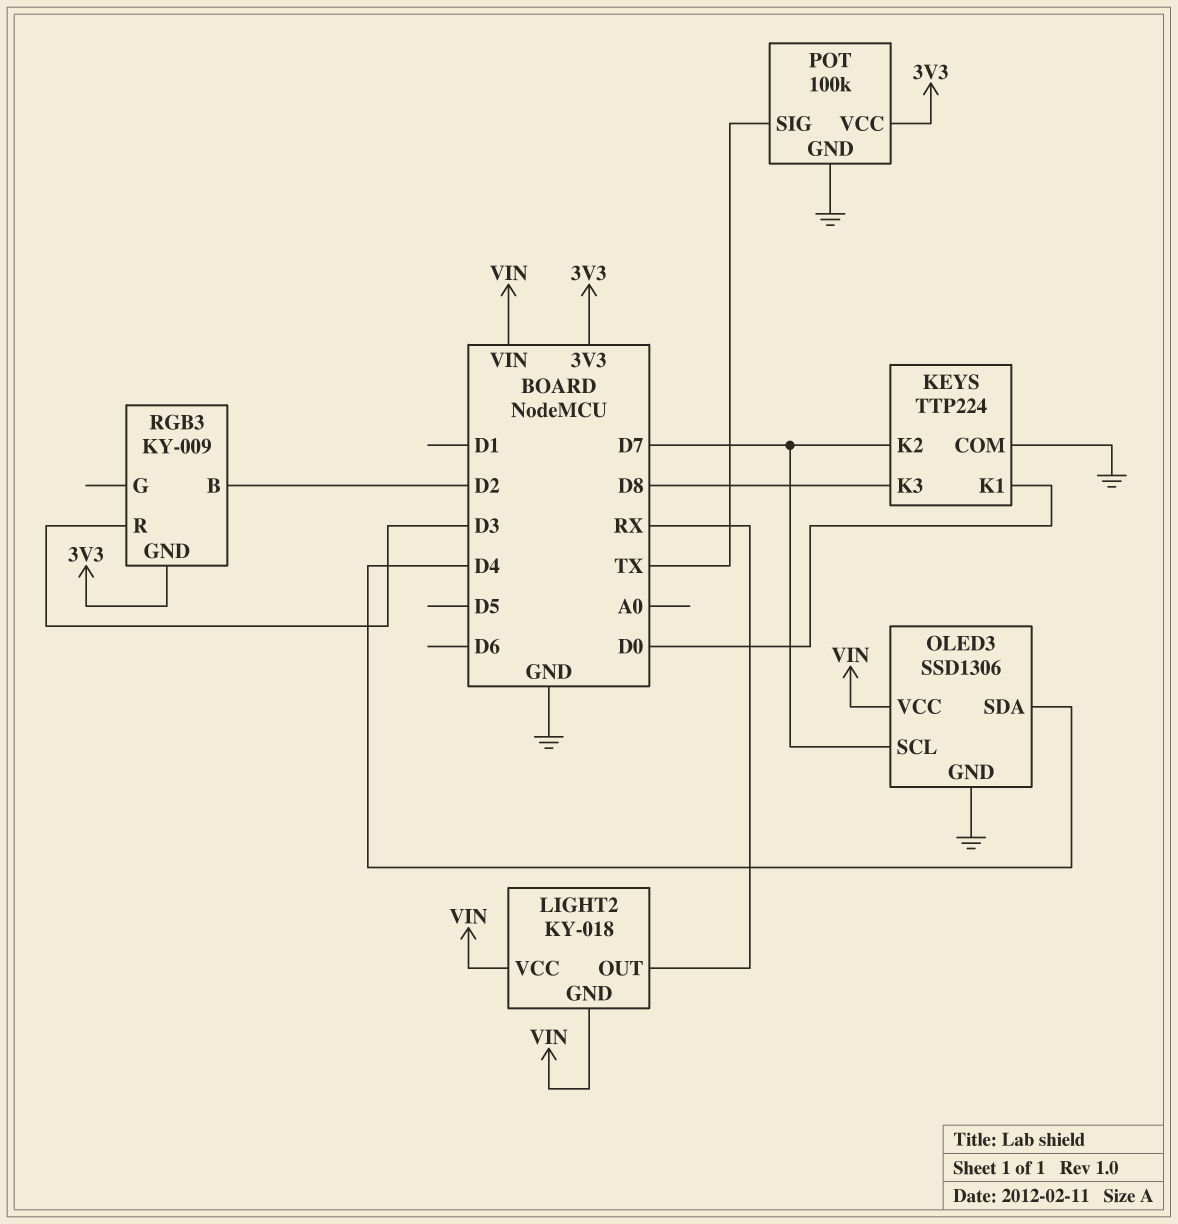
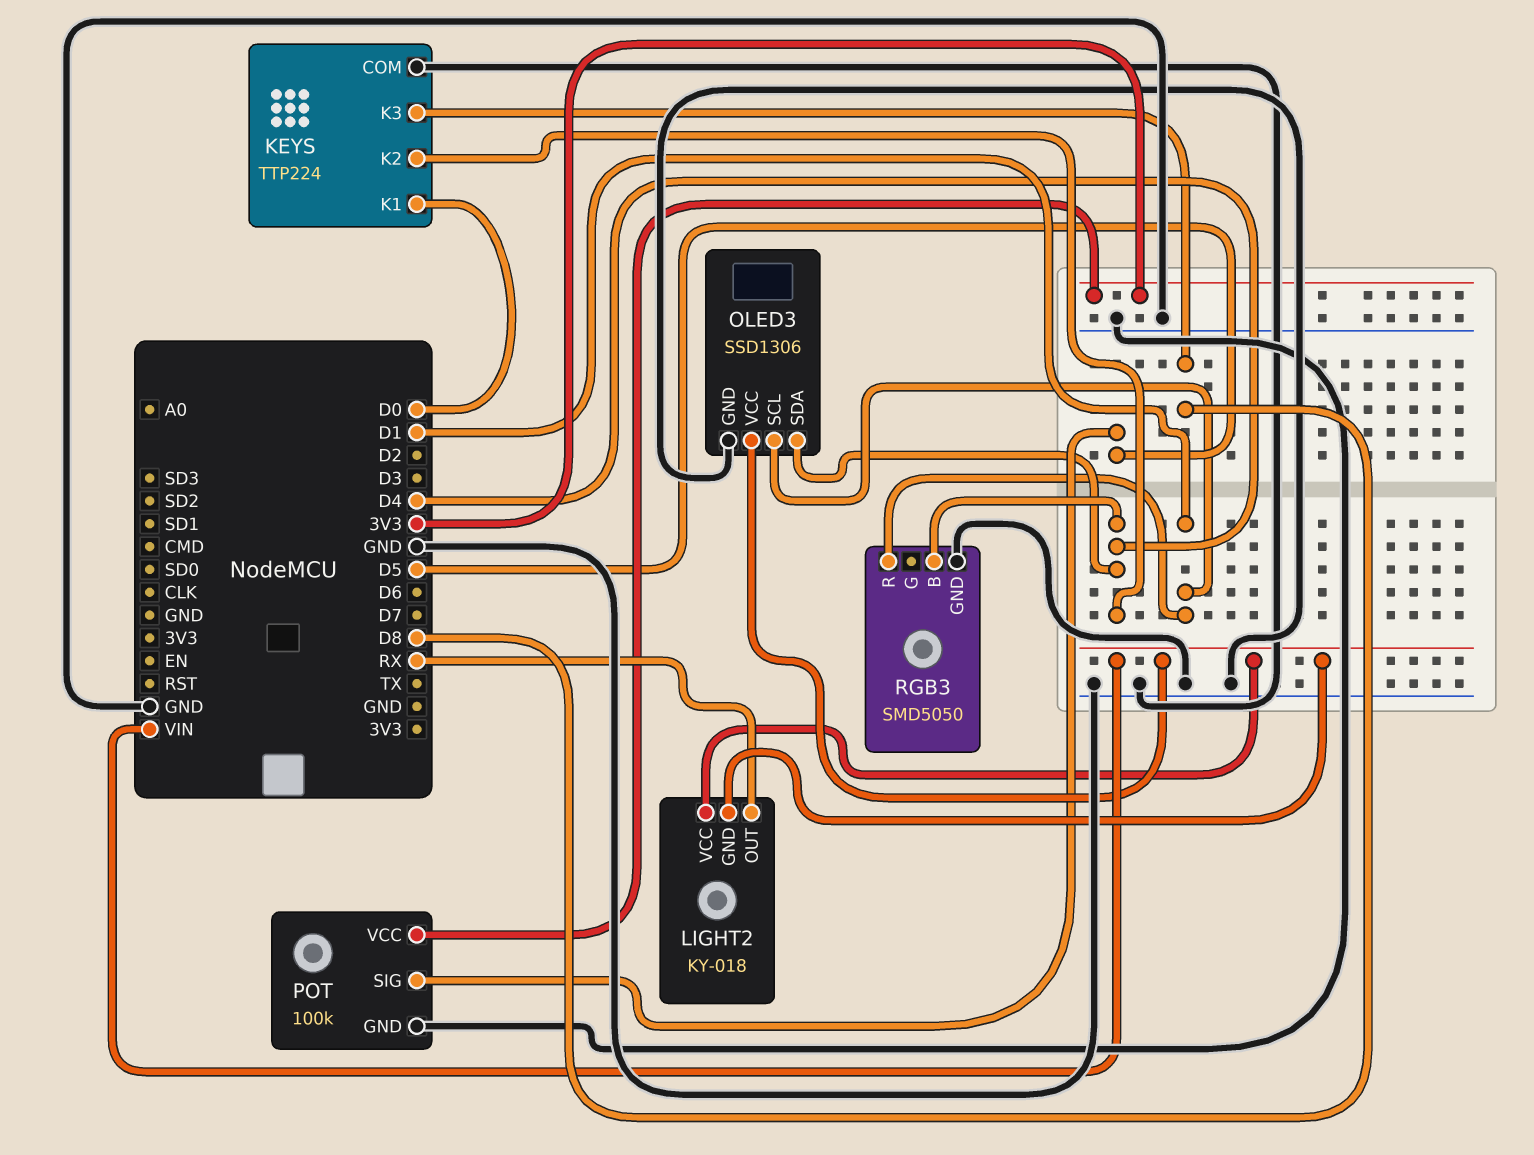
KEYS pin K2: D7 -> D4
OLED3 pin SCL: D7 -> D1
POT pin SIG: TX -> D5
RGB3: KY-009 -> SMD5050
RGB3 pin B: D2 -> D4
RGB3 pin GND: 3V3 -> GND
RGB3 pin R: D3 -> D1

